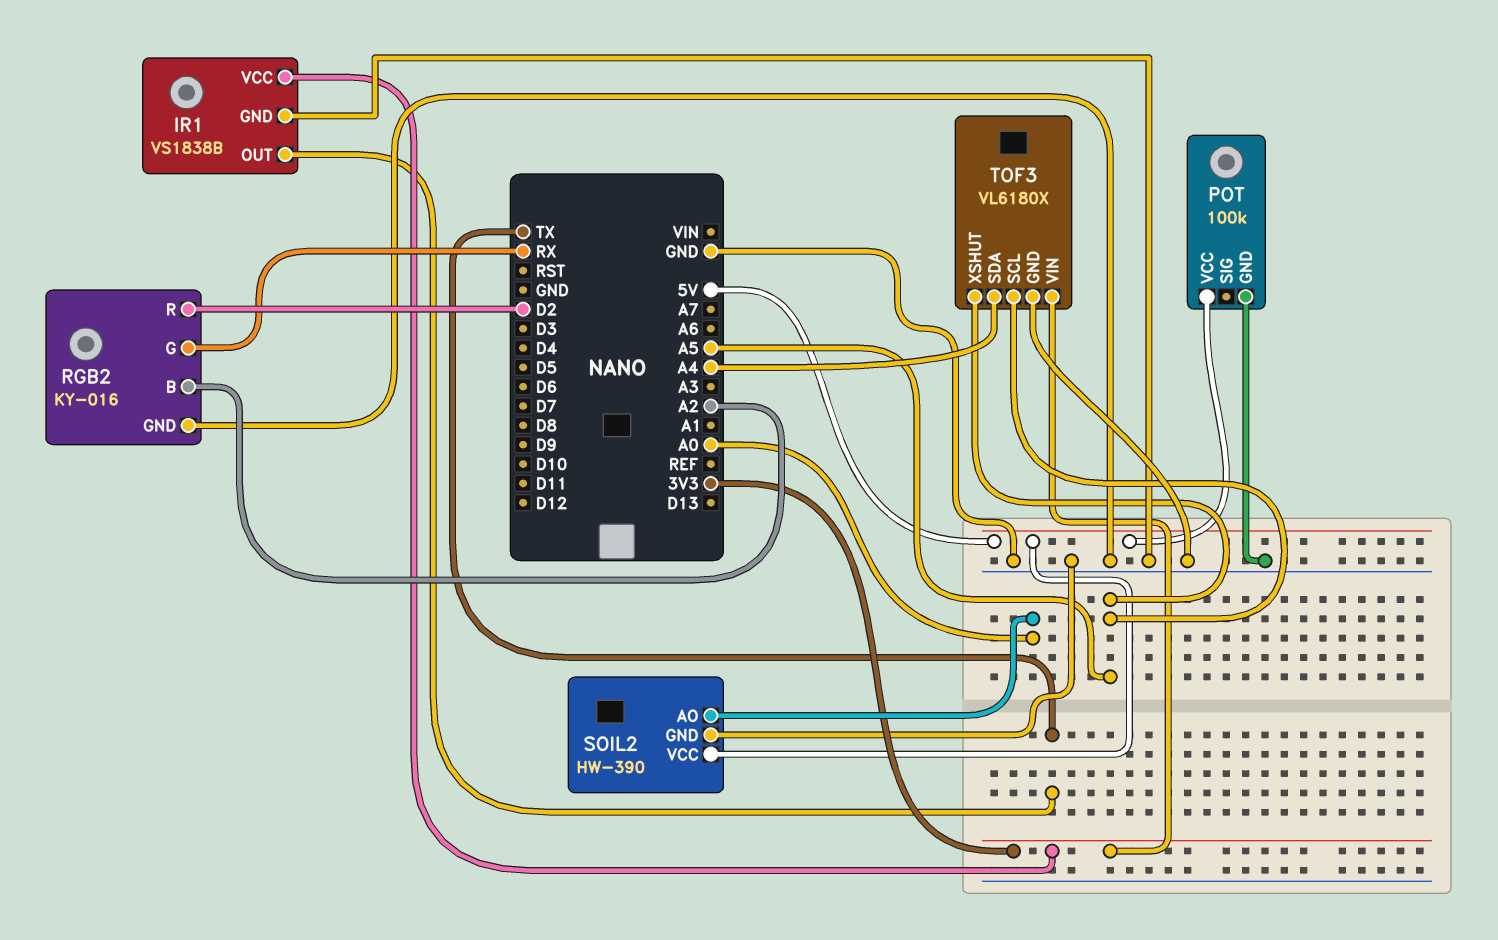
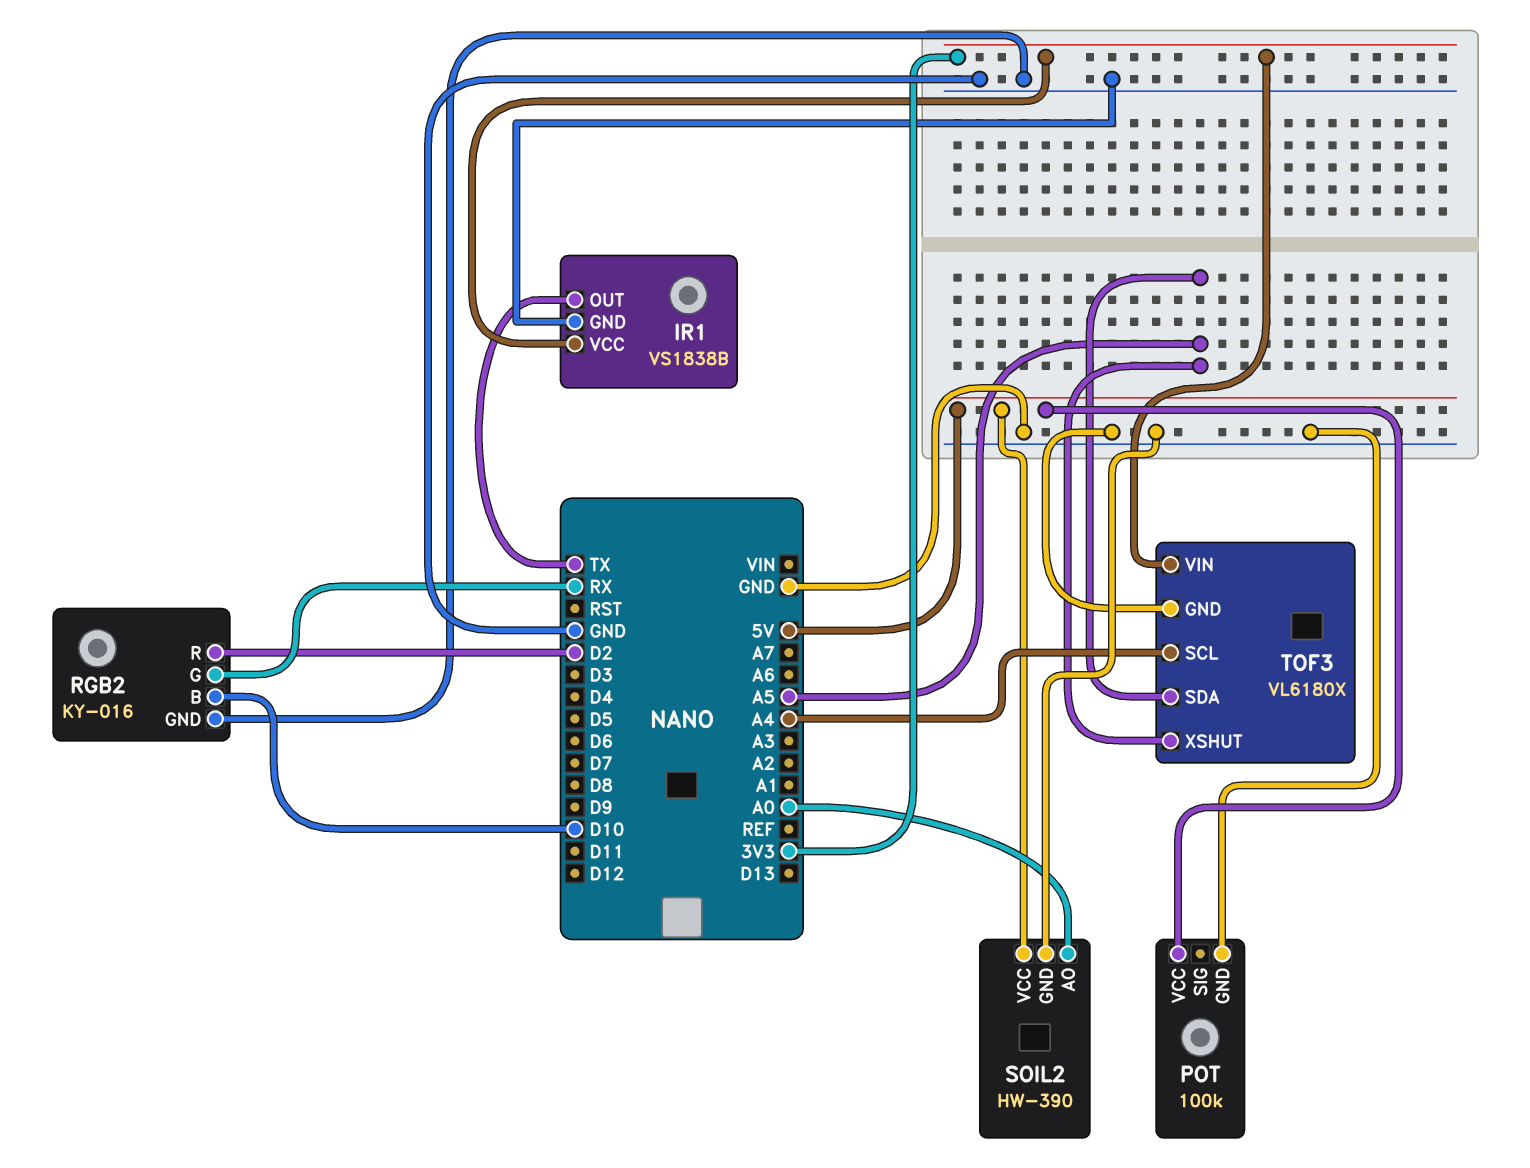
RGB2 pin B: A2 -> D10
TOF3 pin SCL: A5 -> A4
TOF3 pin SDA: A4 -> A5

